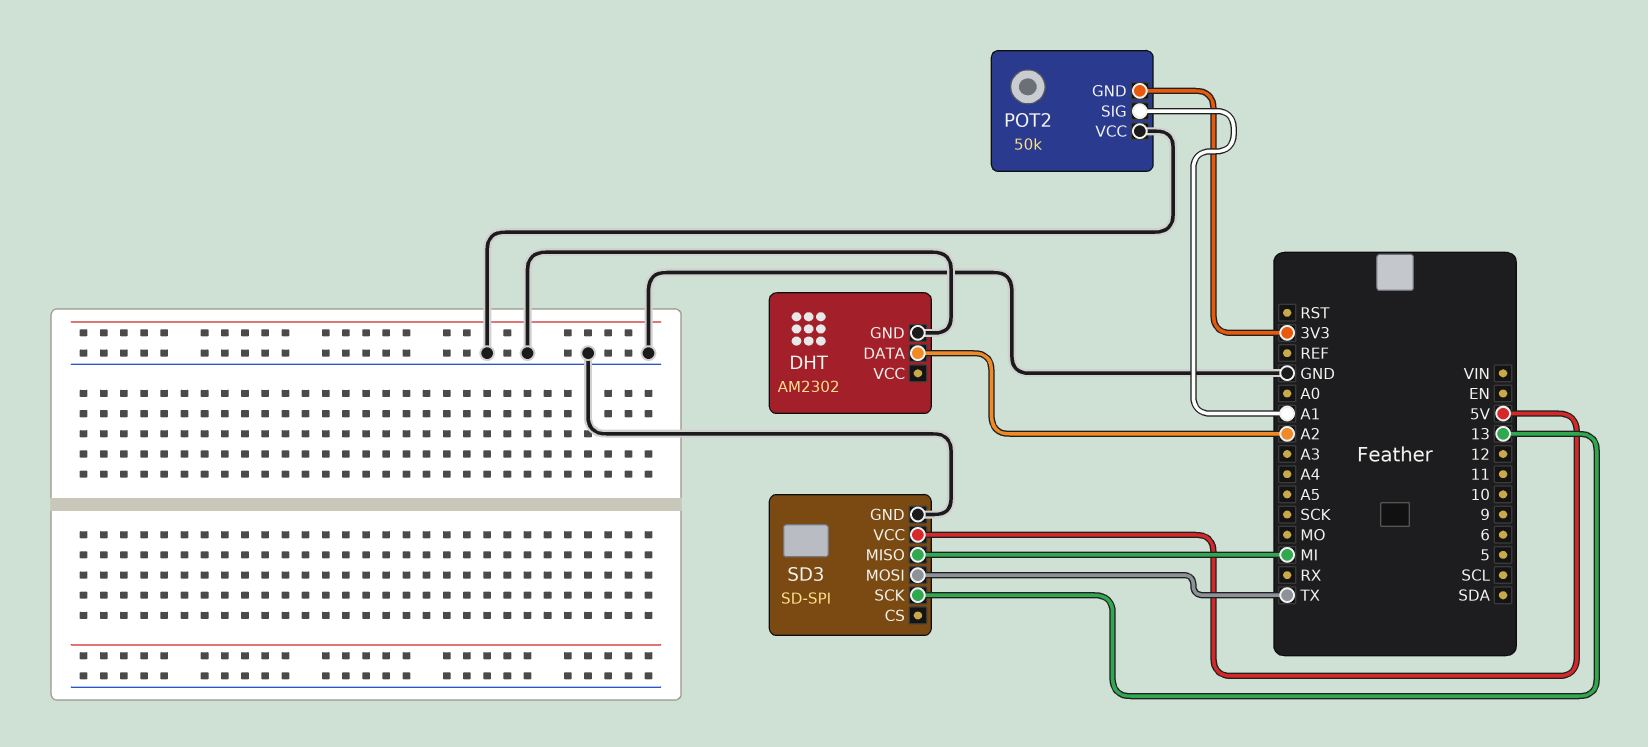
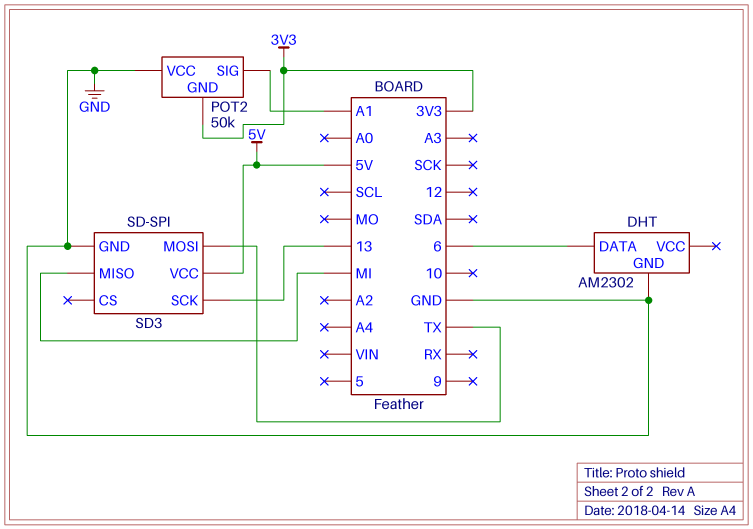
DHT pin DATA: A2 -> 6

